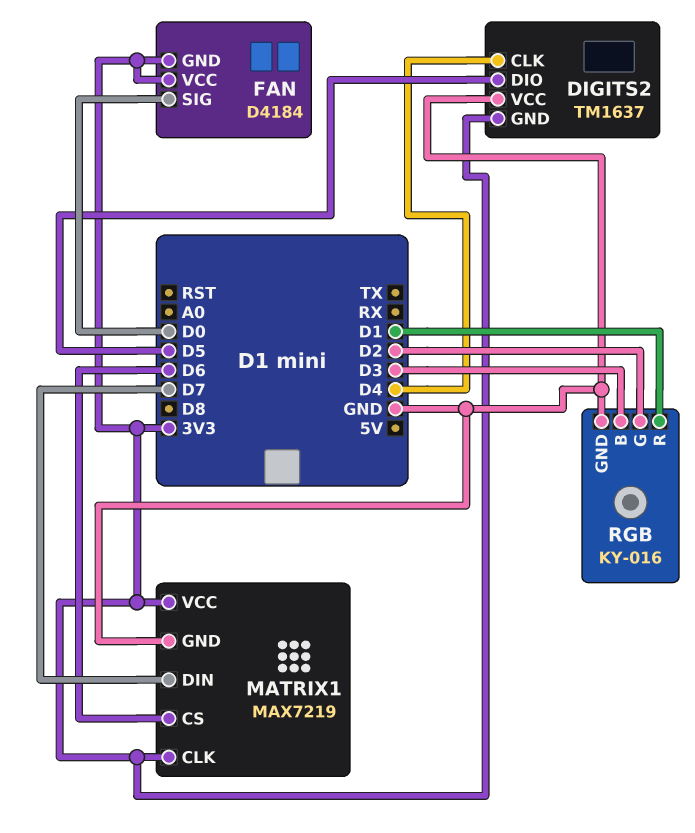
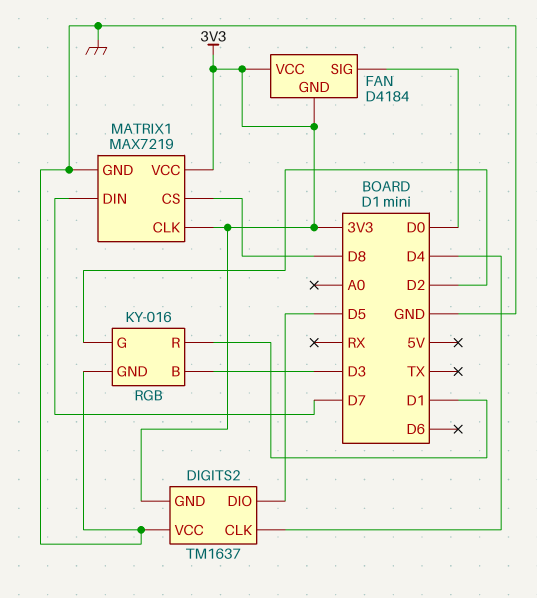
MATRIX1 pin CS: D6 -> D8

